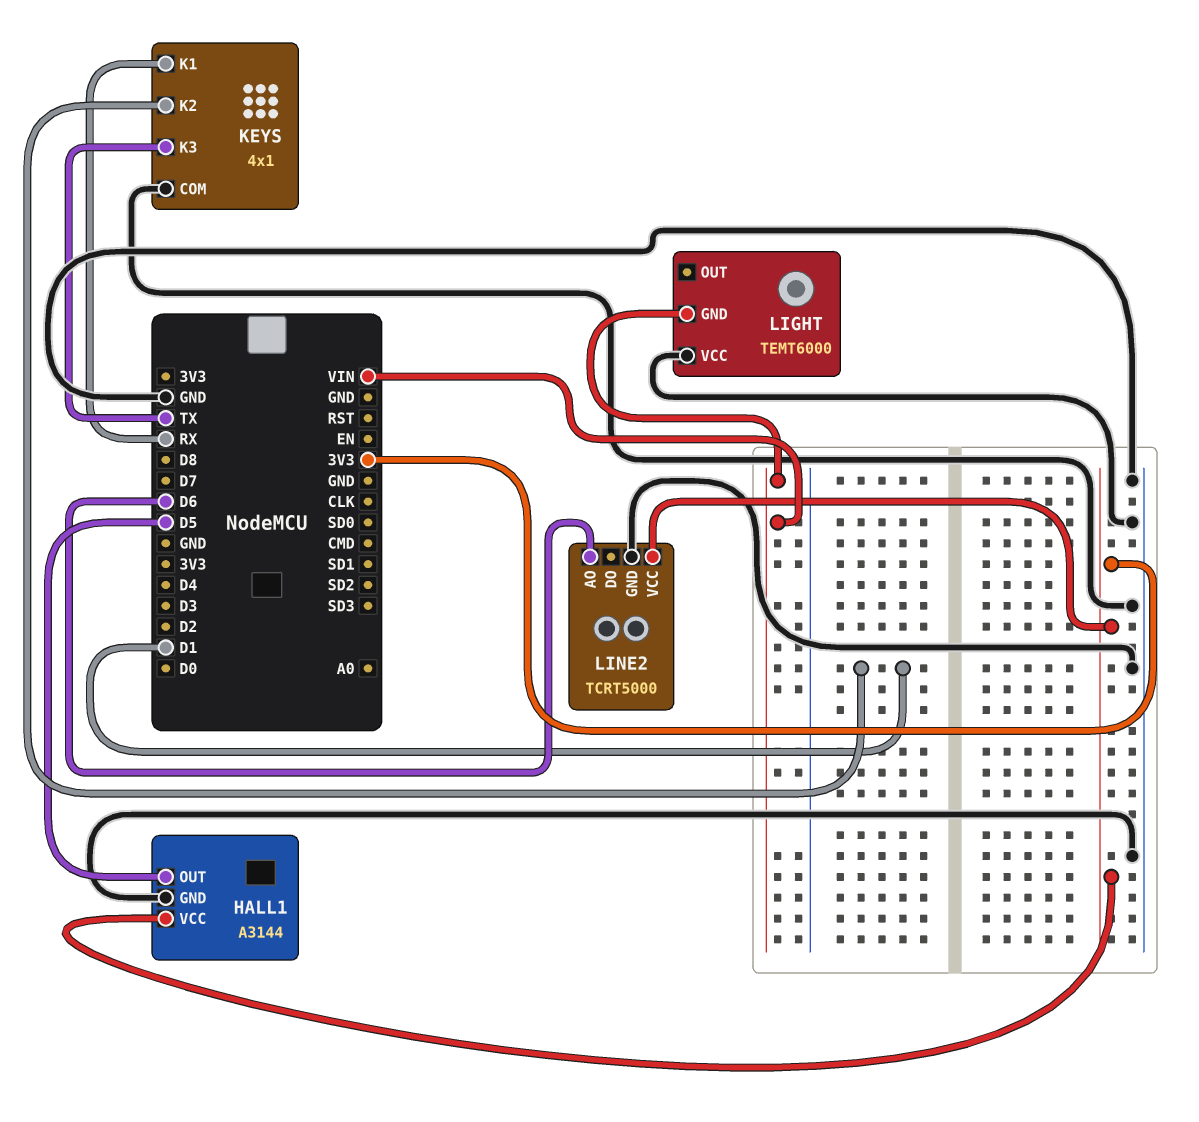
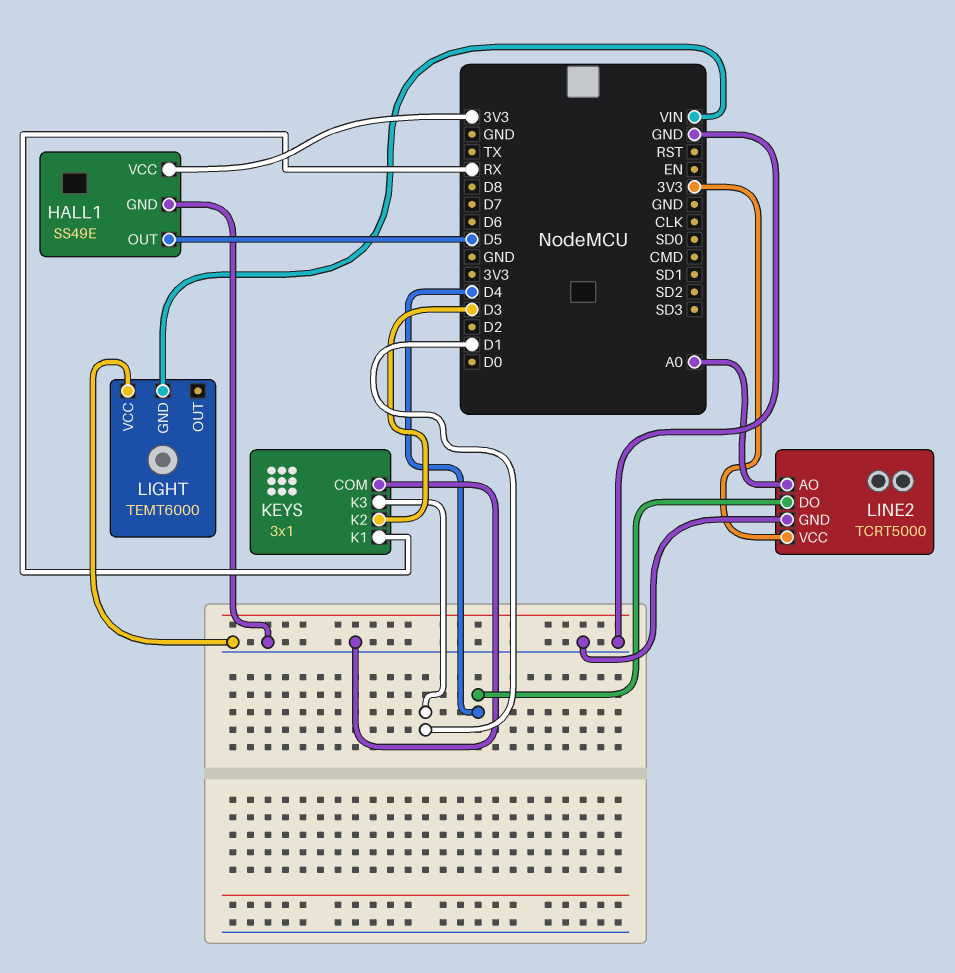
HALL1: A3144 -> SS49E
KEYS: 4x1 -> 3x1
KEYS pin K2: D1 -> D3
KEYS pin K3: TX -> D1
LINE2 pin AO: D6 -> A0
LINE2 pin DO: none -> D4

